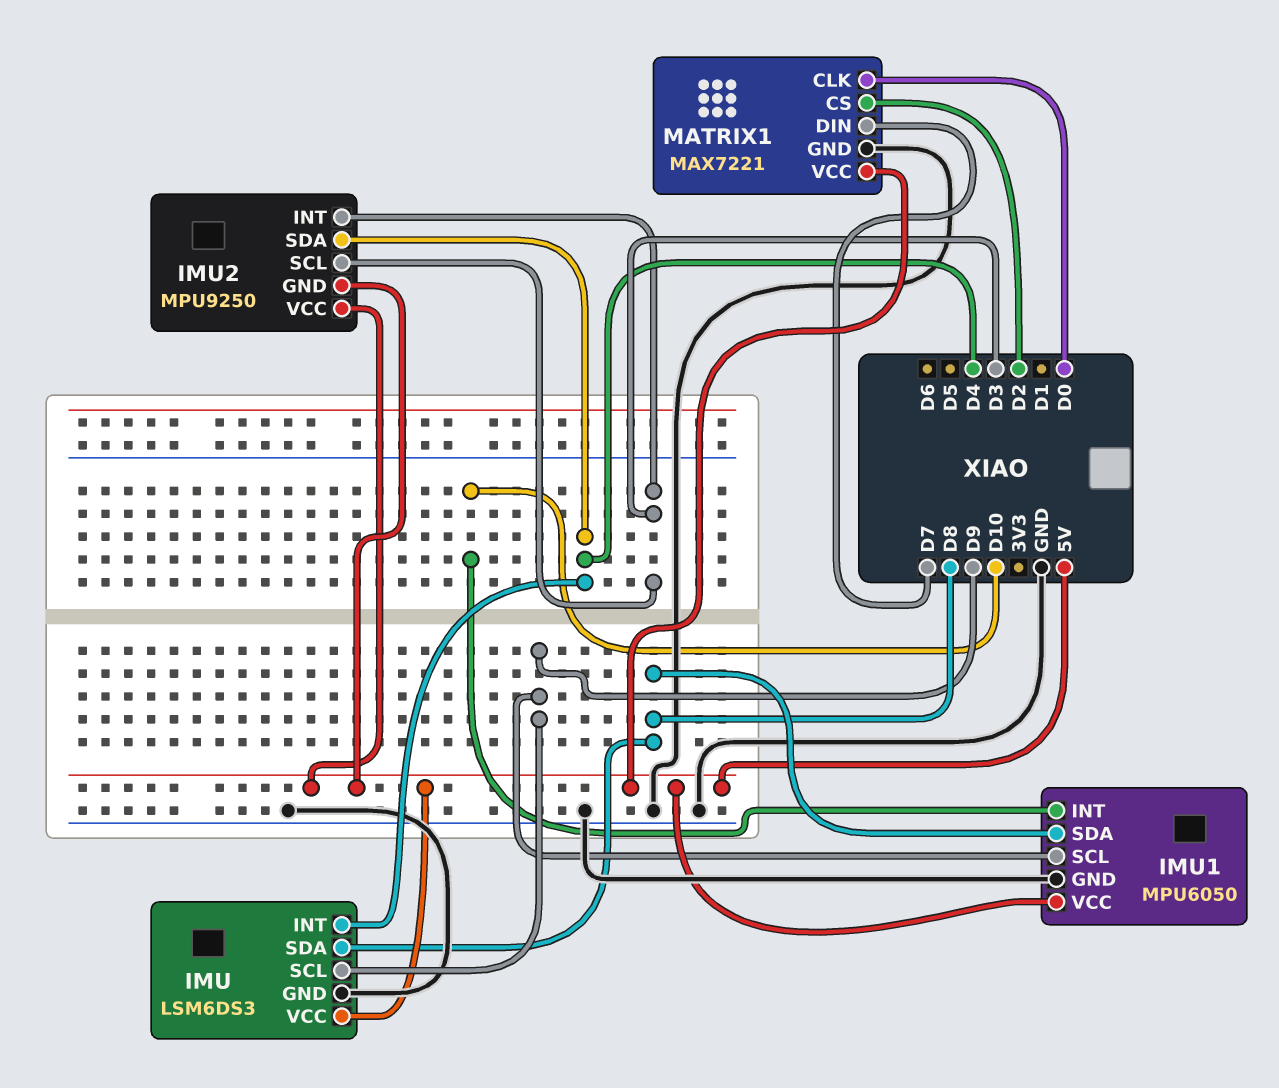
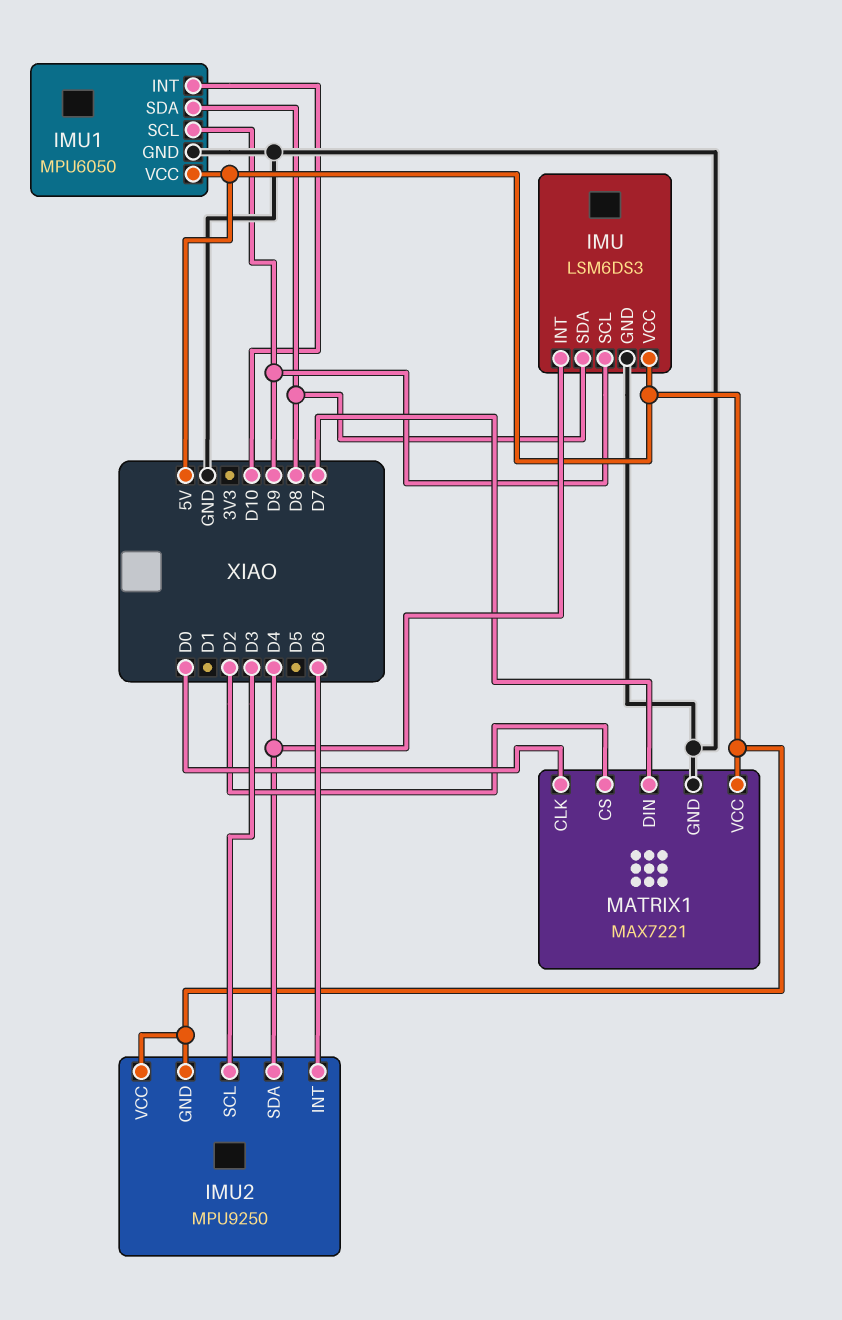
IMU2 pin INT: D3 -> D6

